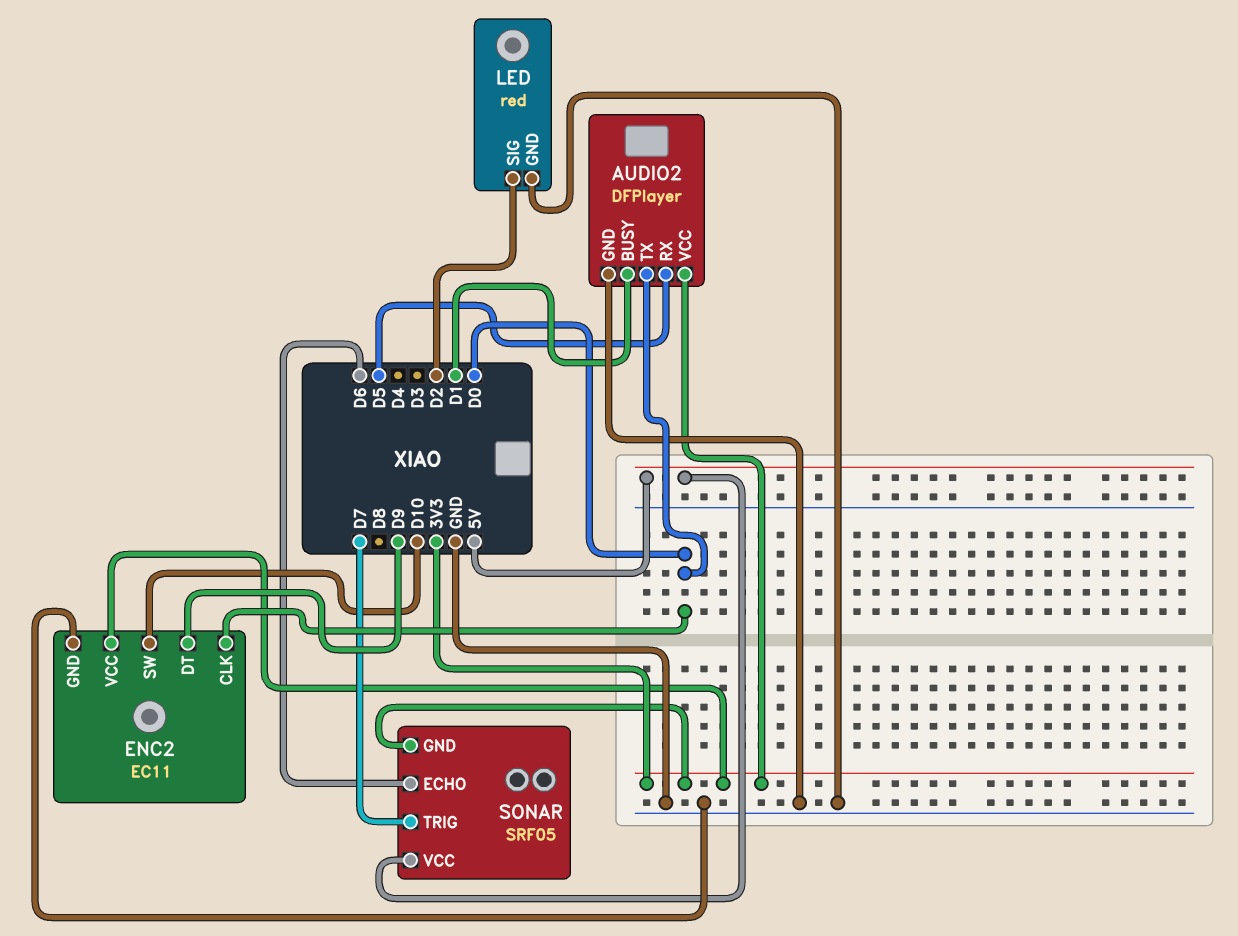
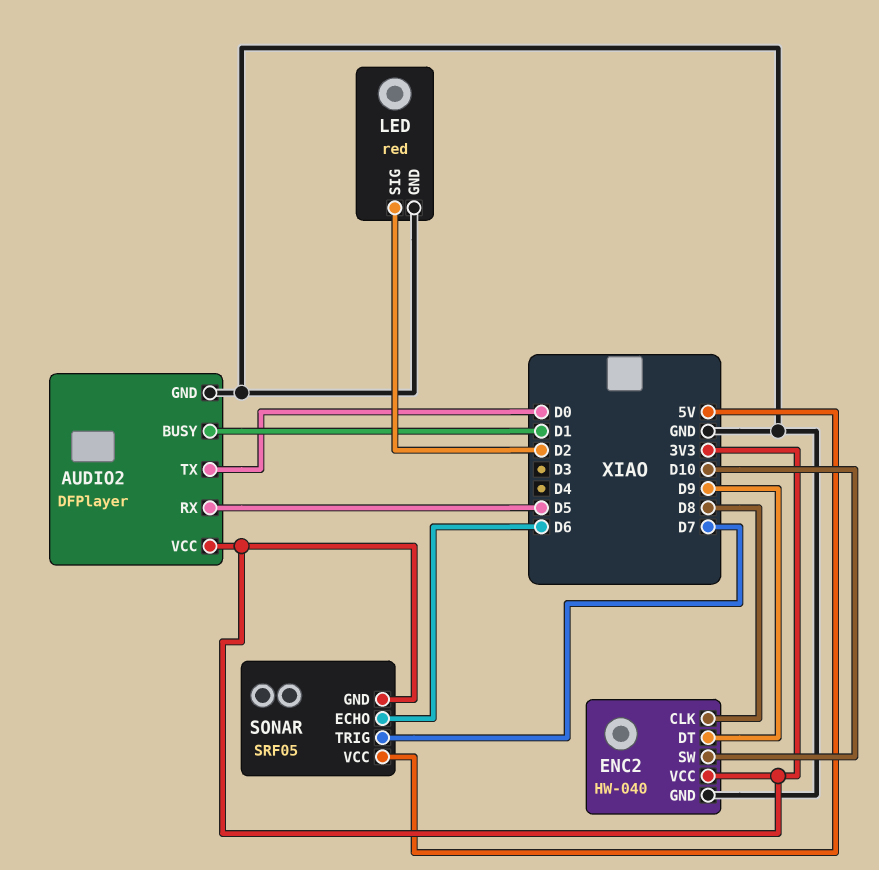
ENC2: EC11 -> HW-040
ENC2 pin CLK: D0 -> D8

